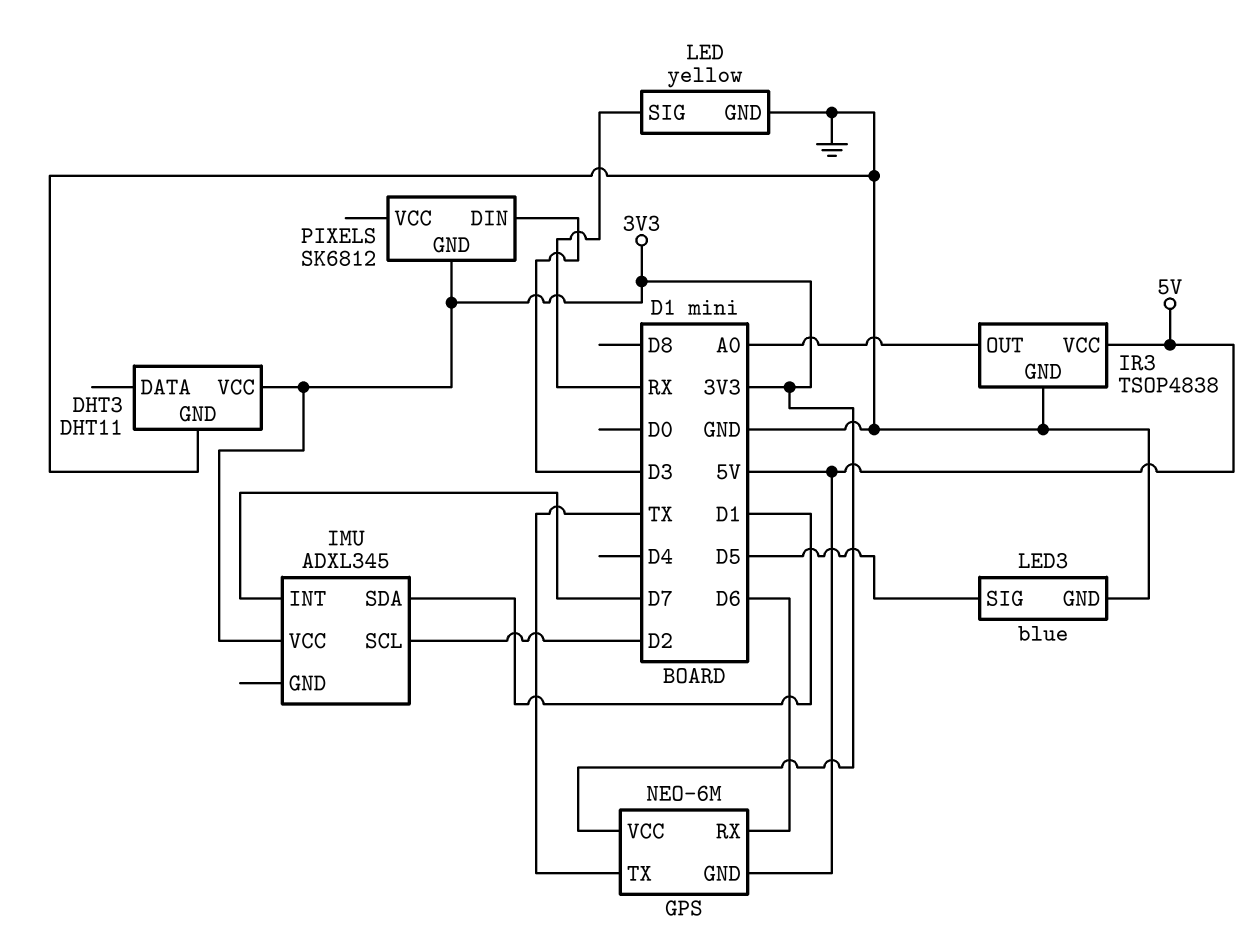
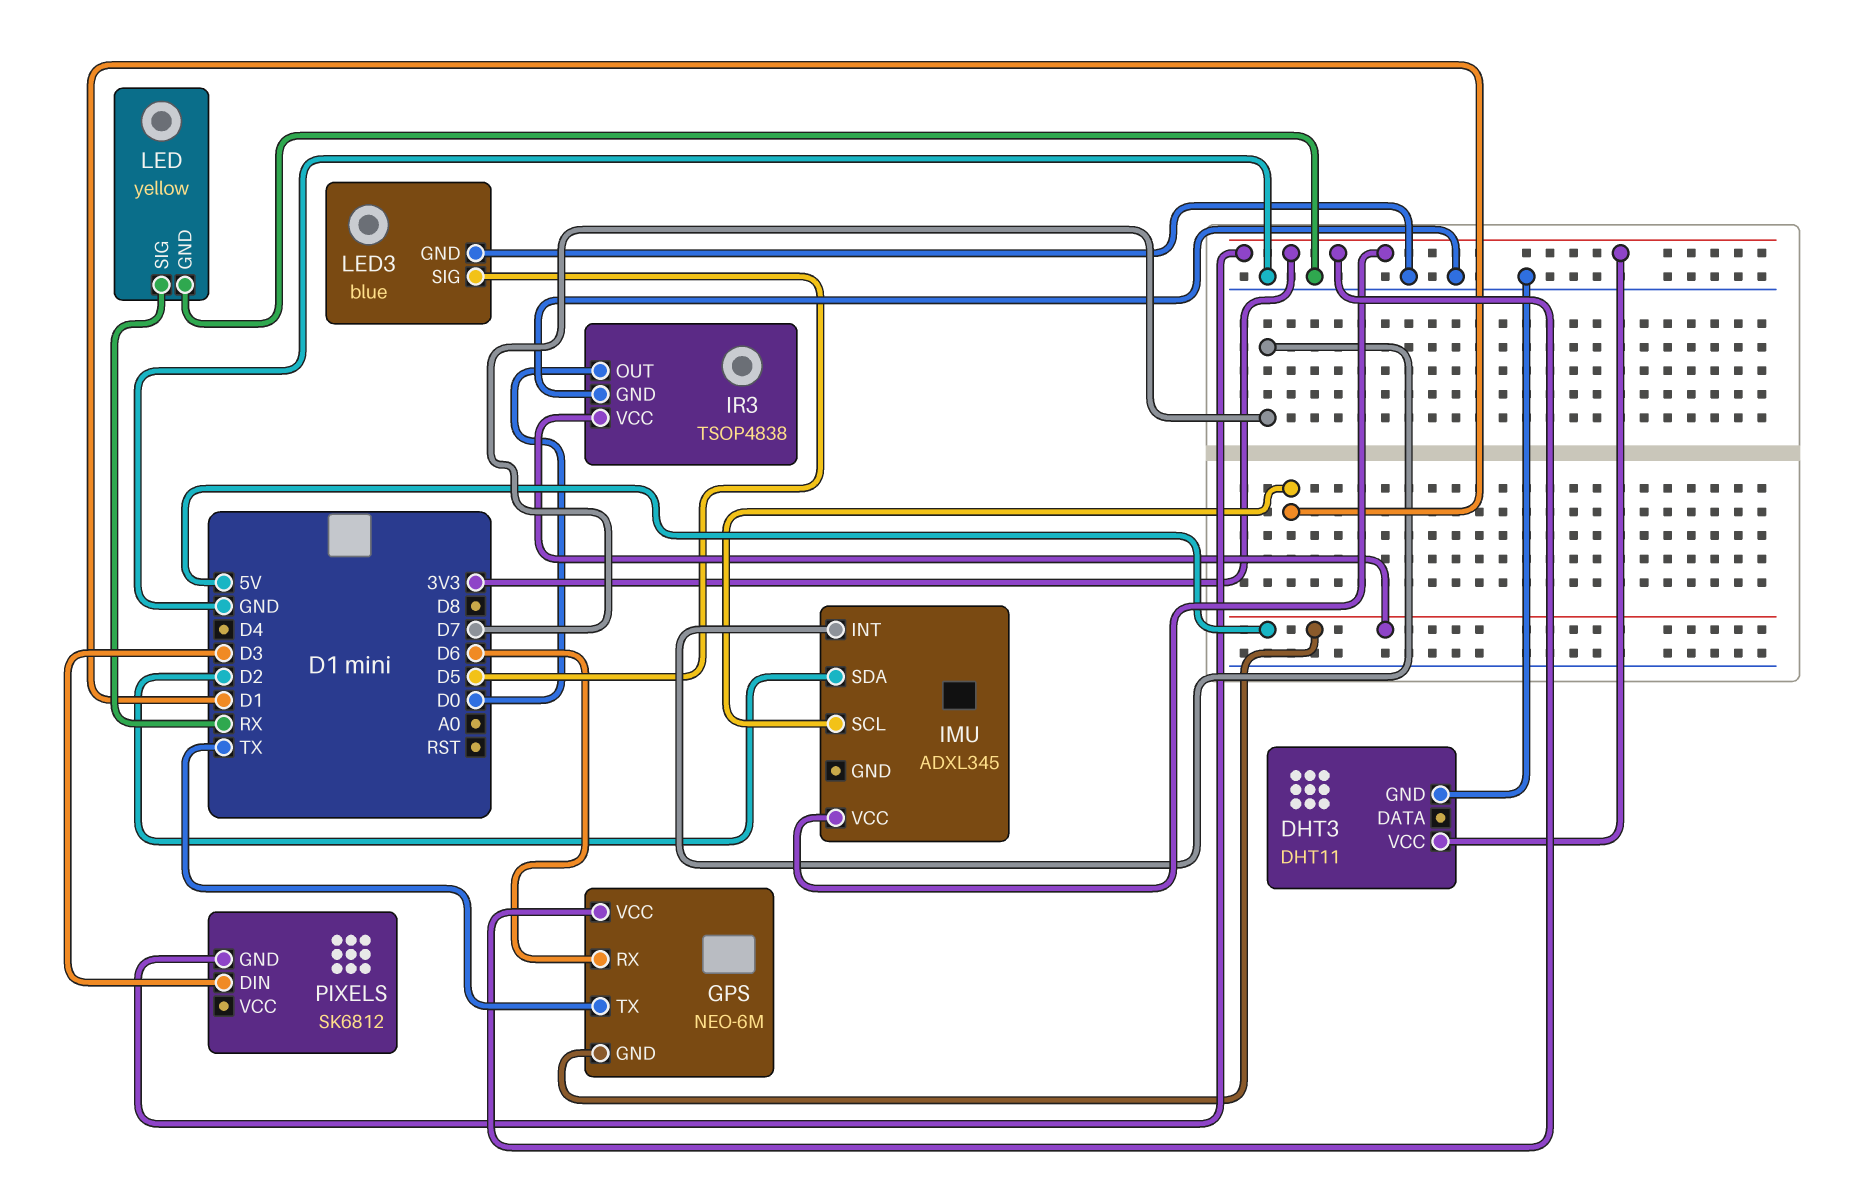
IMU pin SCL: D2 -> D1
IMU pin SDA: D1 -> D2
IR3 pin OUT: A0 -> D0

